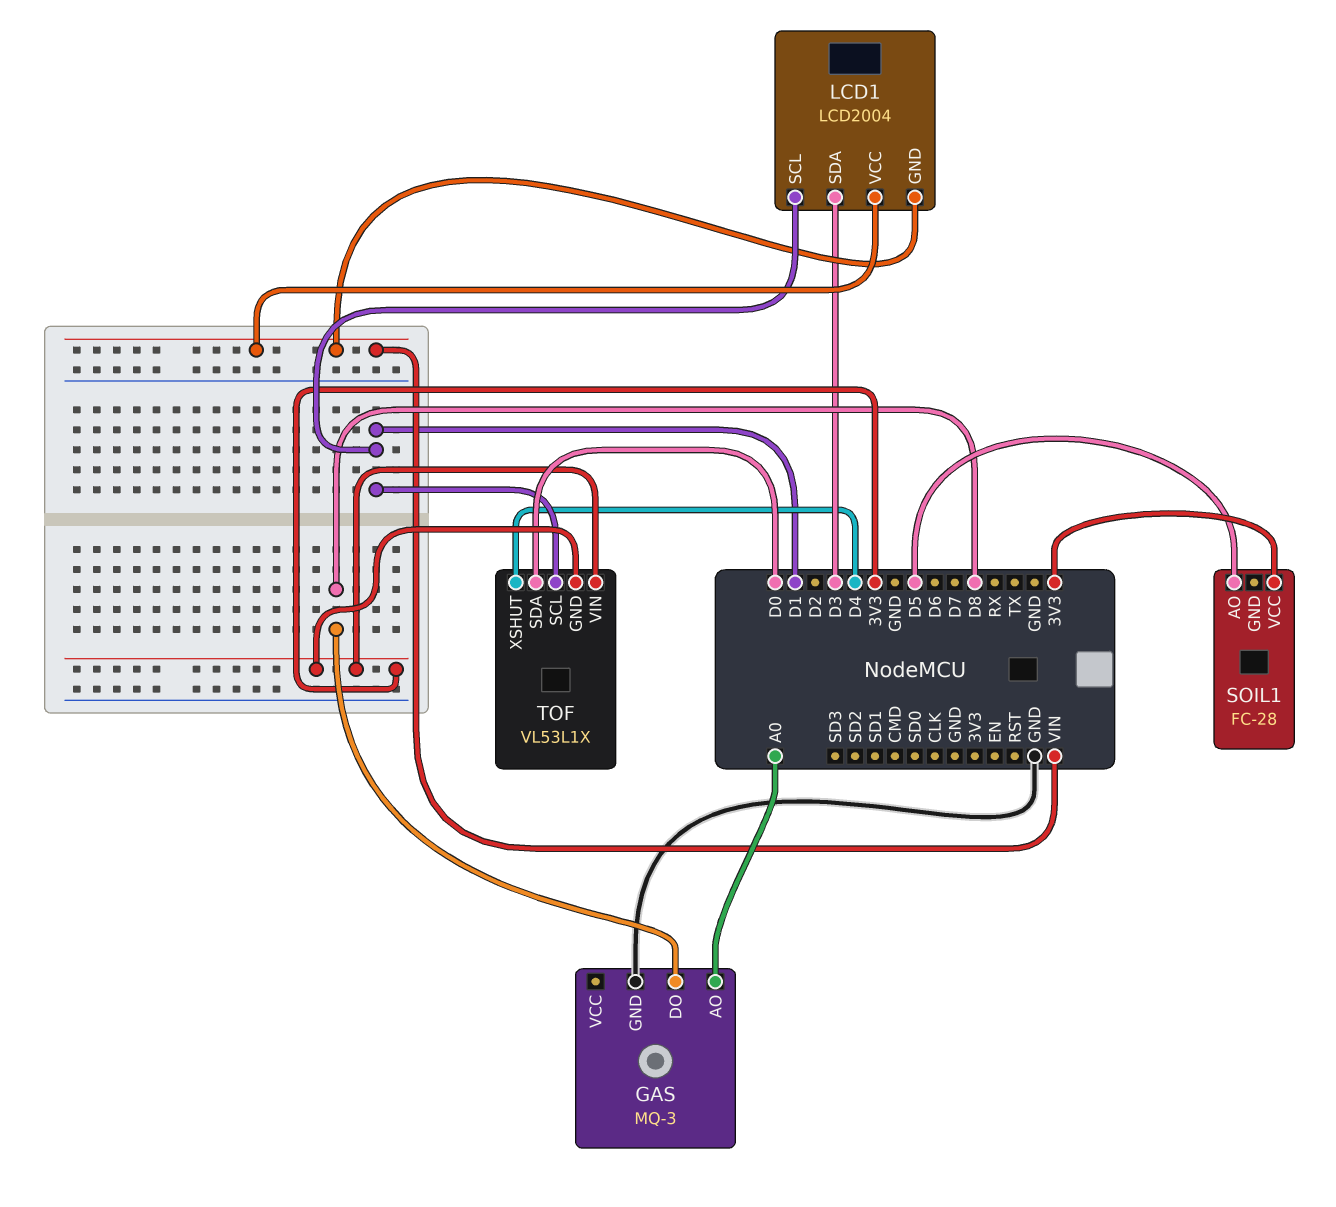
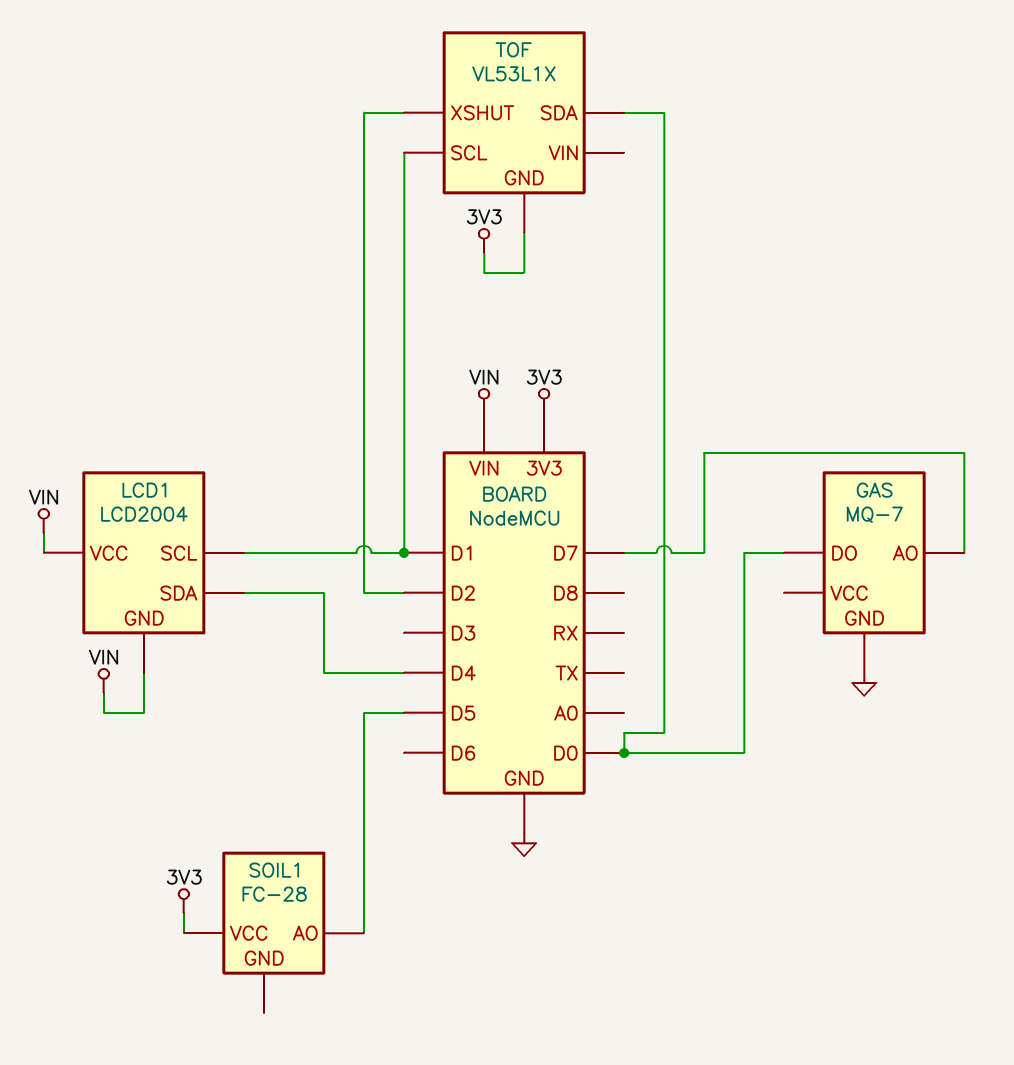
GAS: MQ-3 -> MQ-7
GAS pin AO: A0 -> D7
GAS pin DO: D8 -> D0
LCD1 pin SDA: D3 -> D4
TOF pin VIN: 3V3 -> none
TOF pin XSHUT: D4 -> D2

